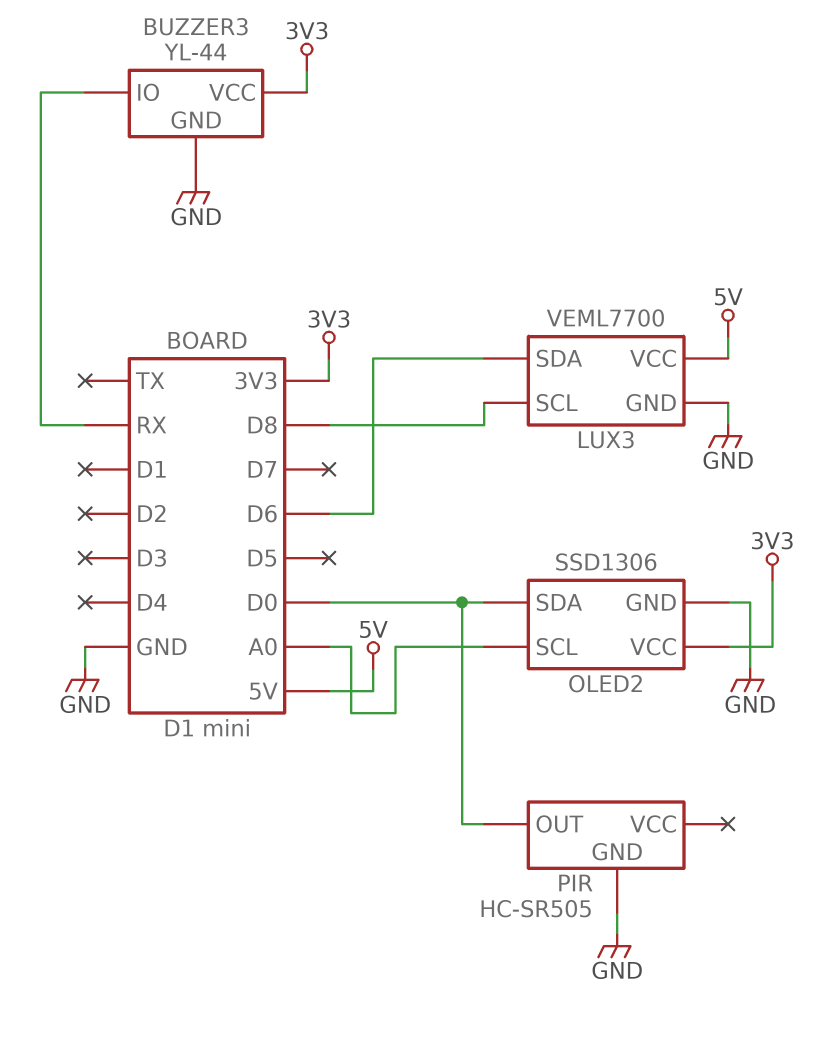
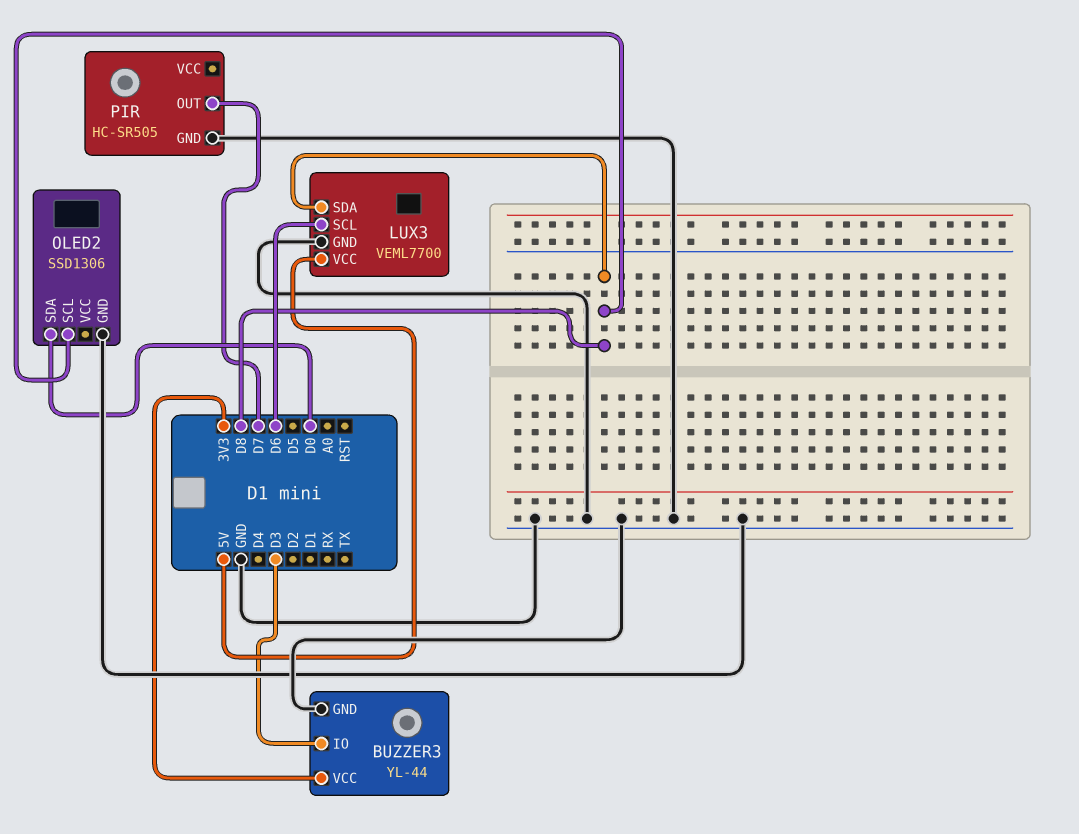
BUZZER3 pin IO: RX -> D3
LUX3 pin SCL: D8 -> D6
LUX3 pin SDA: D6 -> D8
OLED2 pin SCL: A0 -> D8
OLED2 pin VCC: 3V3 -> none
PIR pin OUT: D0 -> D7

